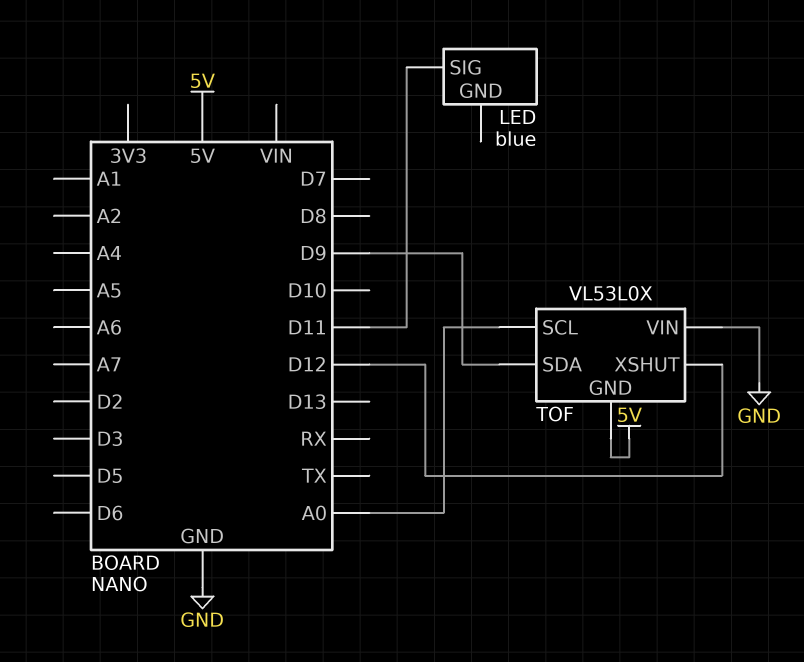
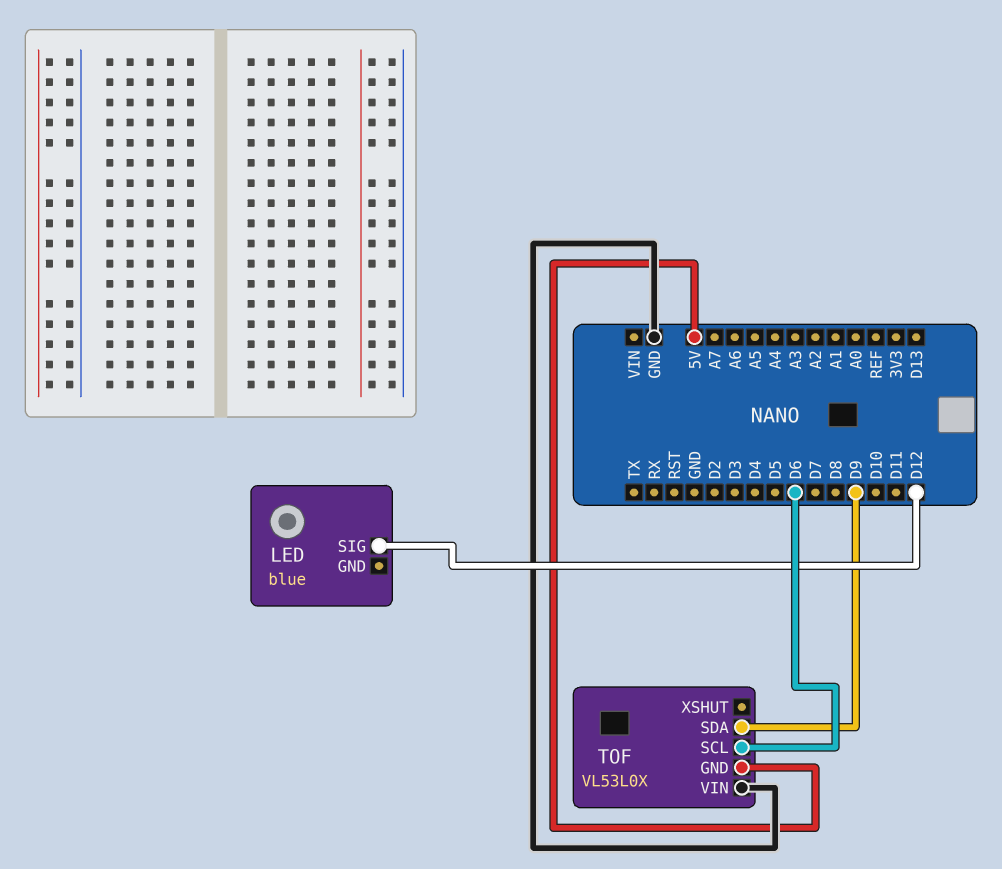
LED pin SIG: D11 -> D12
TOF pin SCL: A0 -> D6
TOF pin XSHUT: D12 -> none

